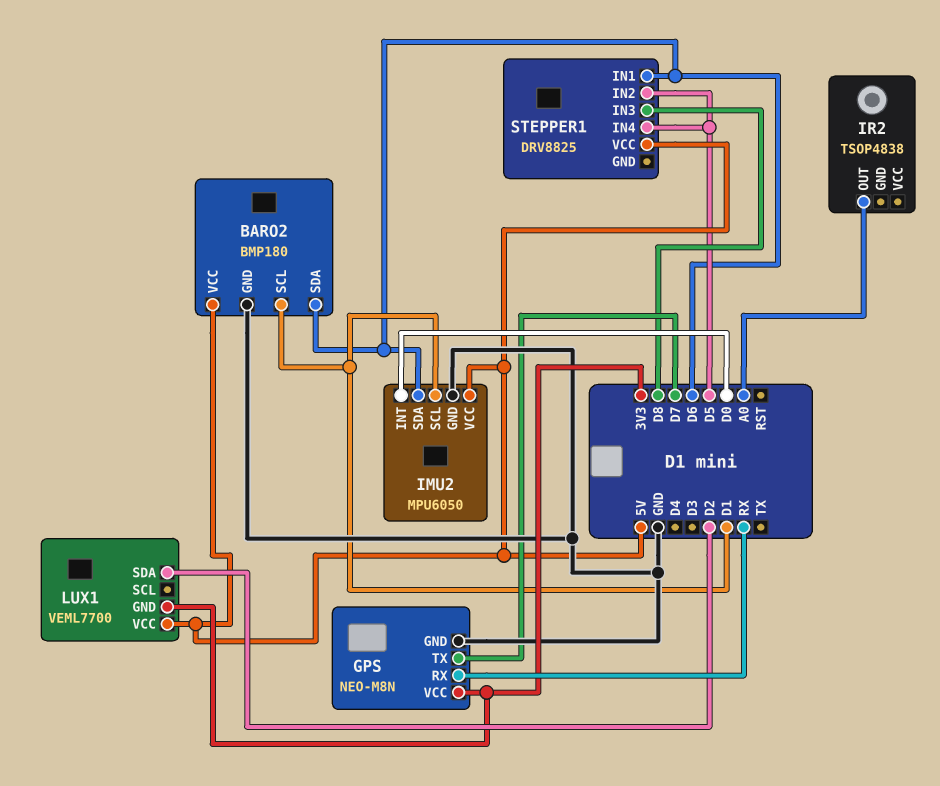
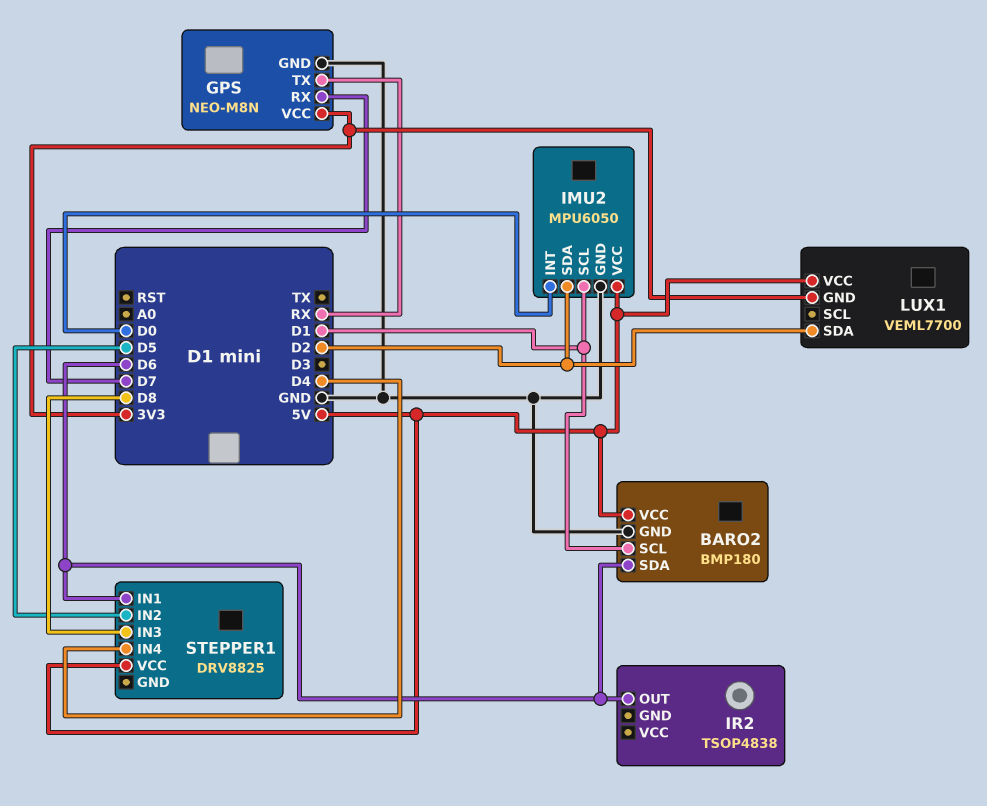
GPS pin RX: RX -> D7
GPS pin TX: D7 -> RX
IMU2 pin SDA: D6 -> D2
IR2 pin OUT: A0 -> D6
STEPPER1 pin IN4: D5 -> D4

